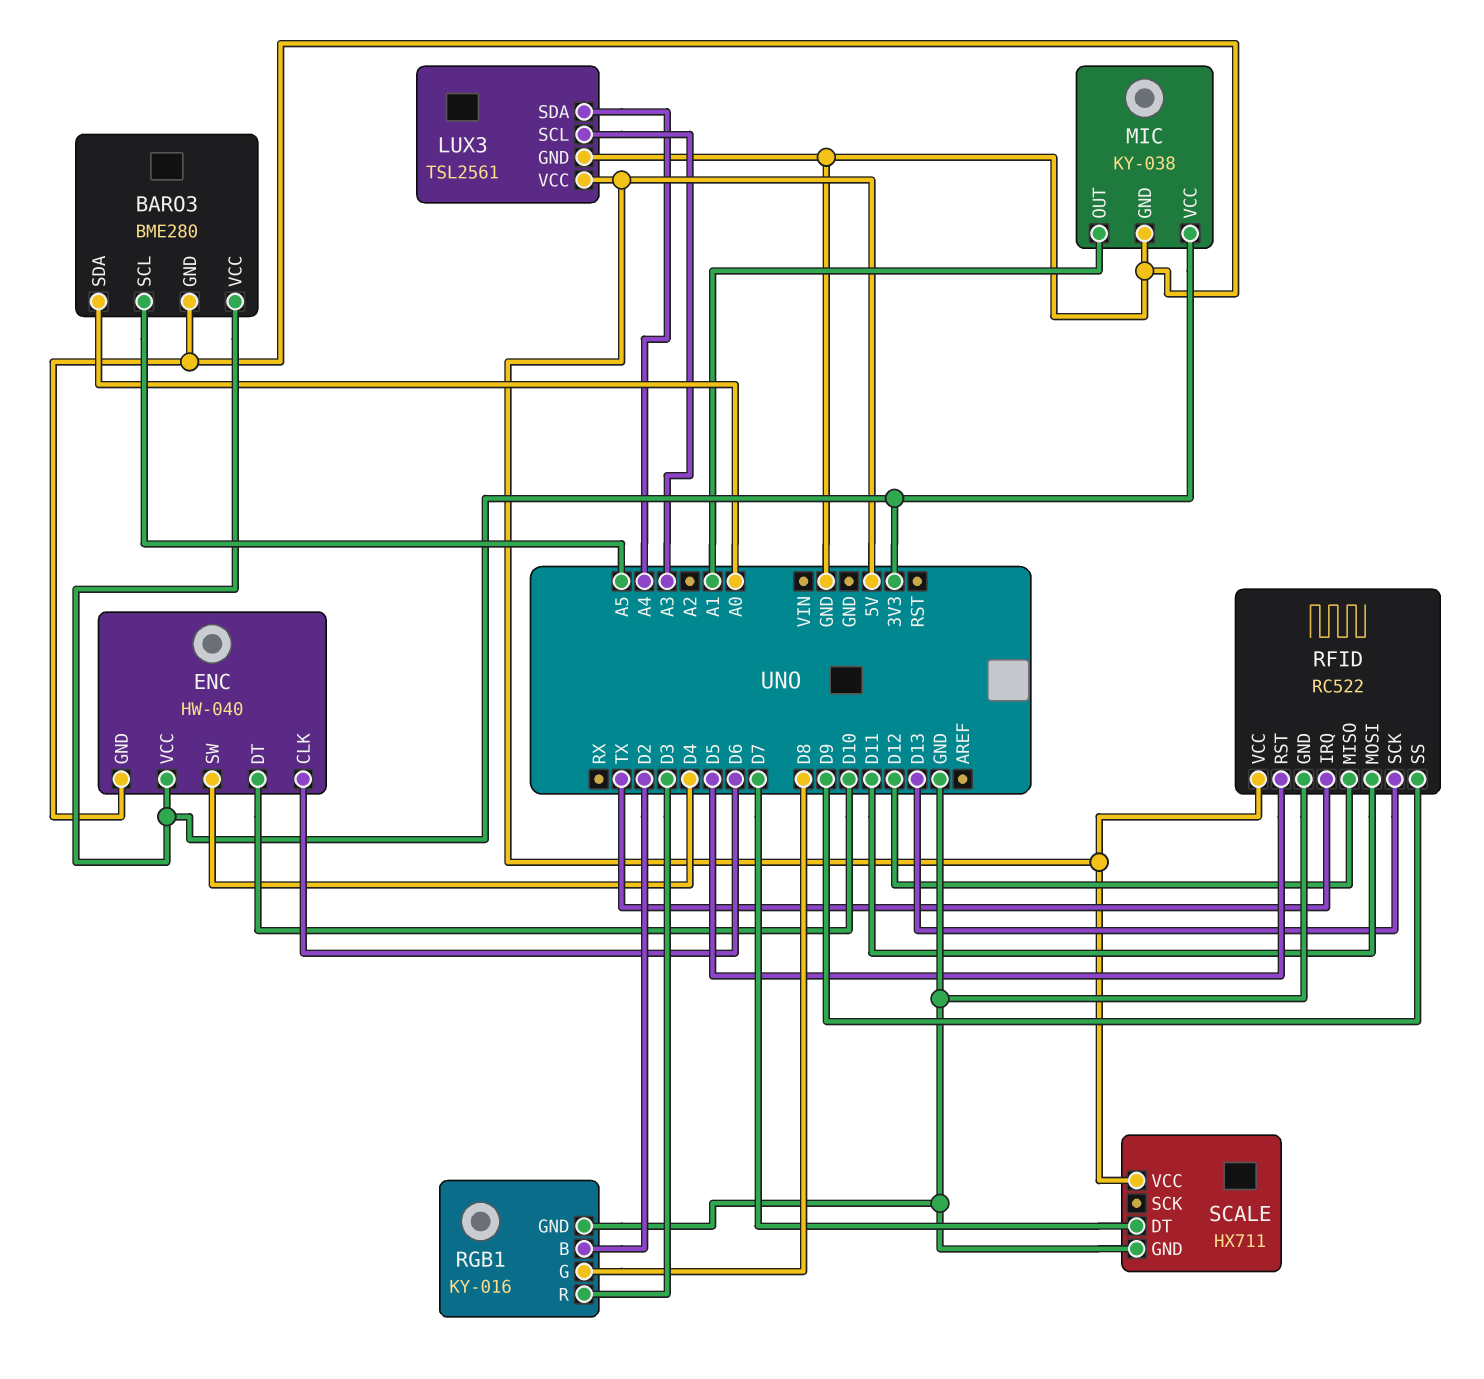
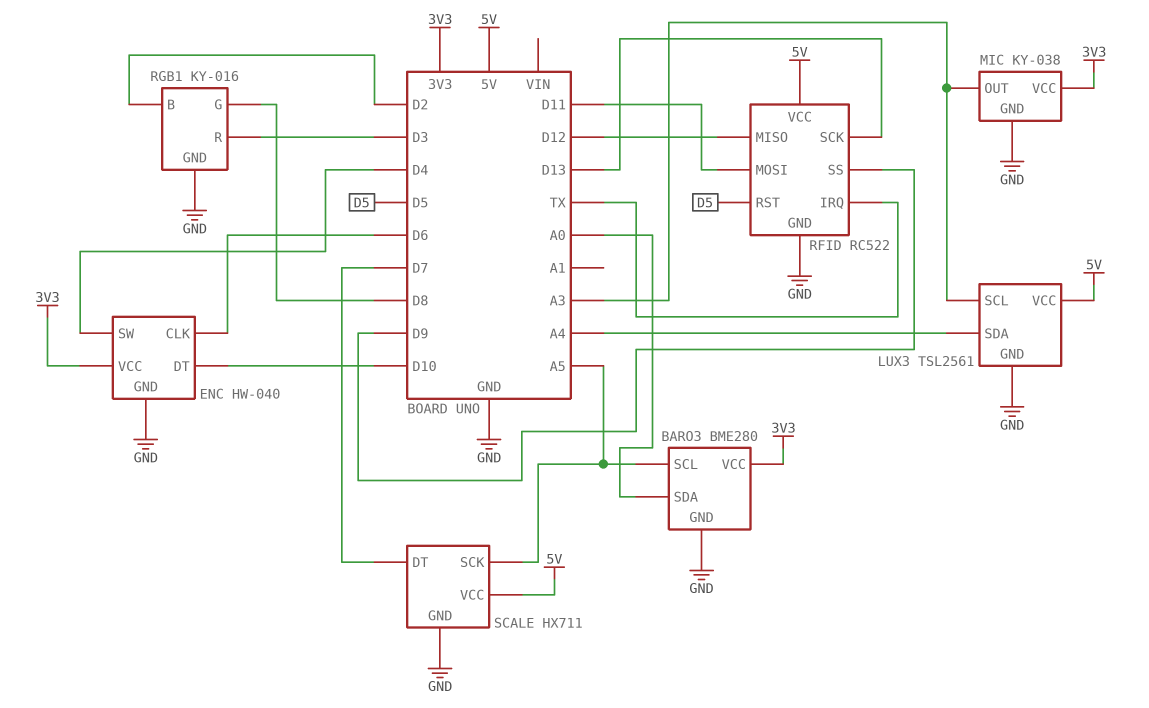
MIC pin OUT: A1 -> A3
SCALE pin SCK: none -> A5

